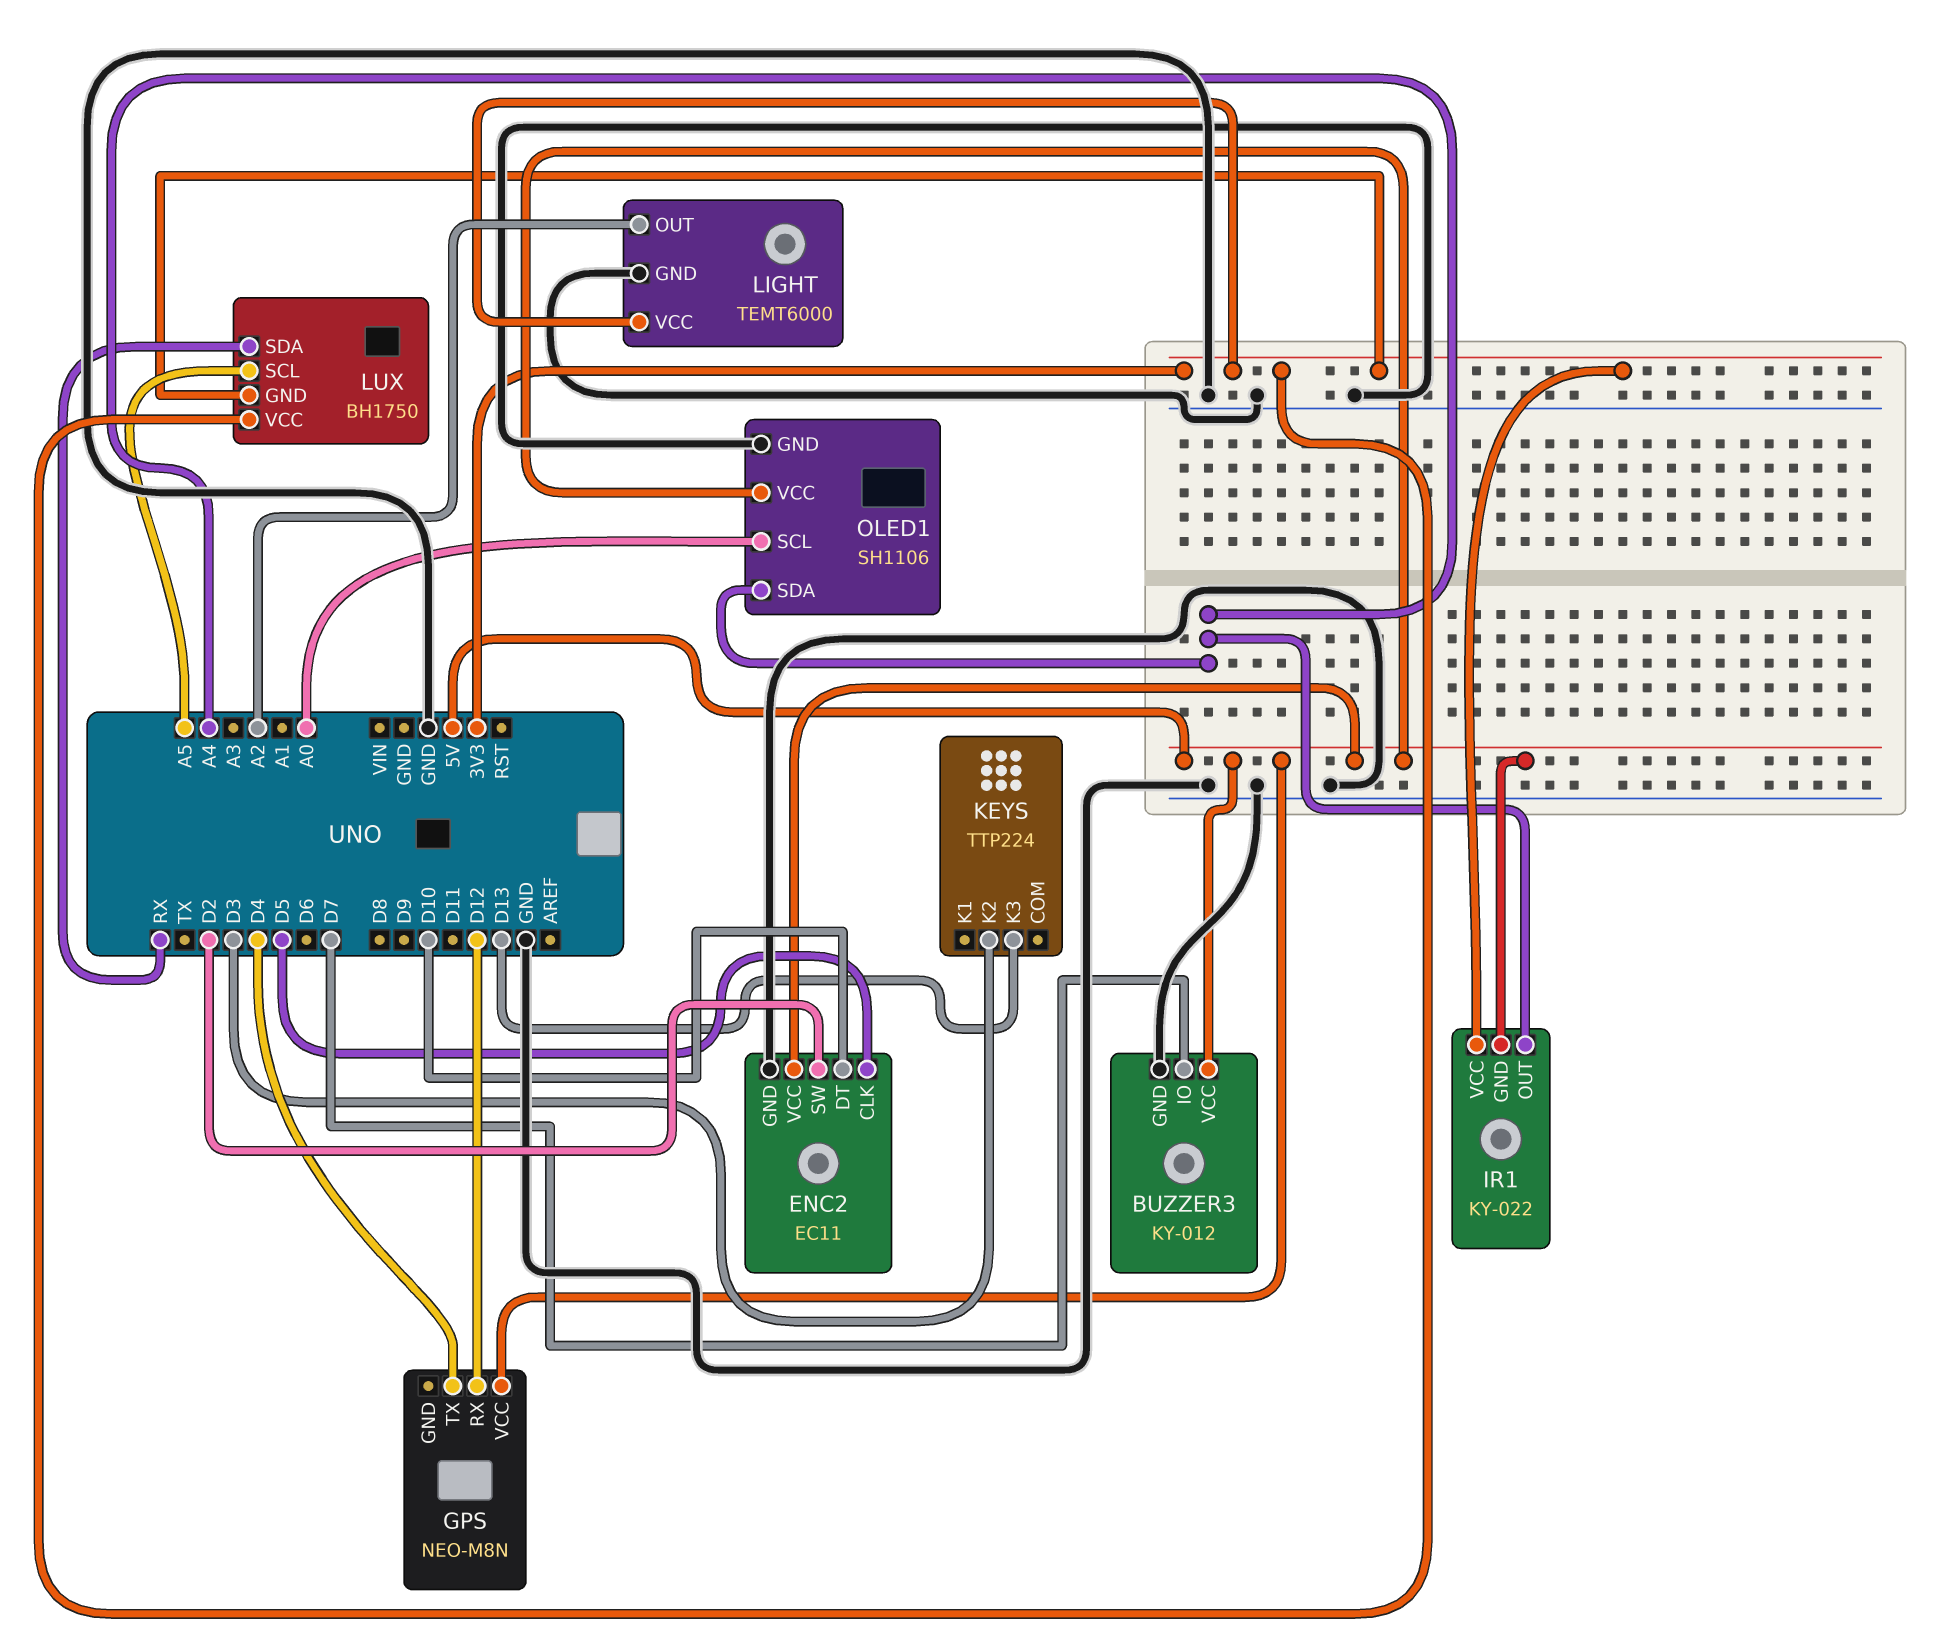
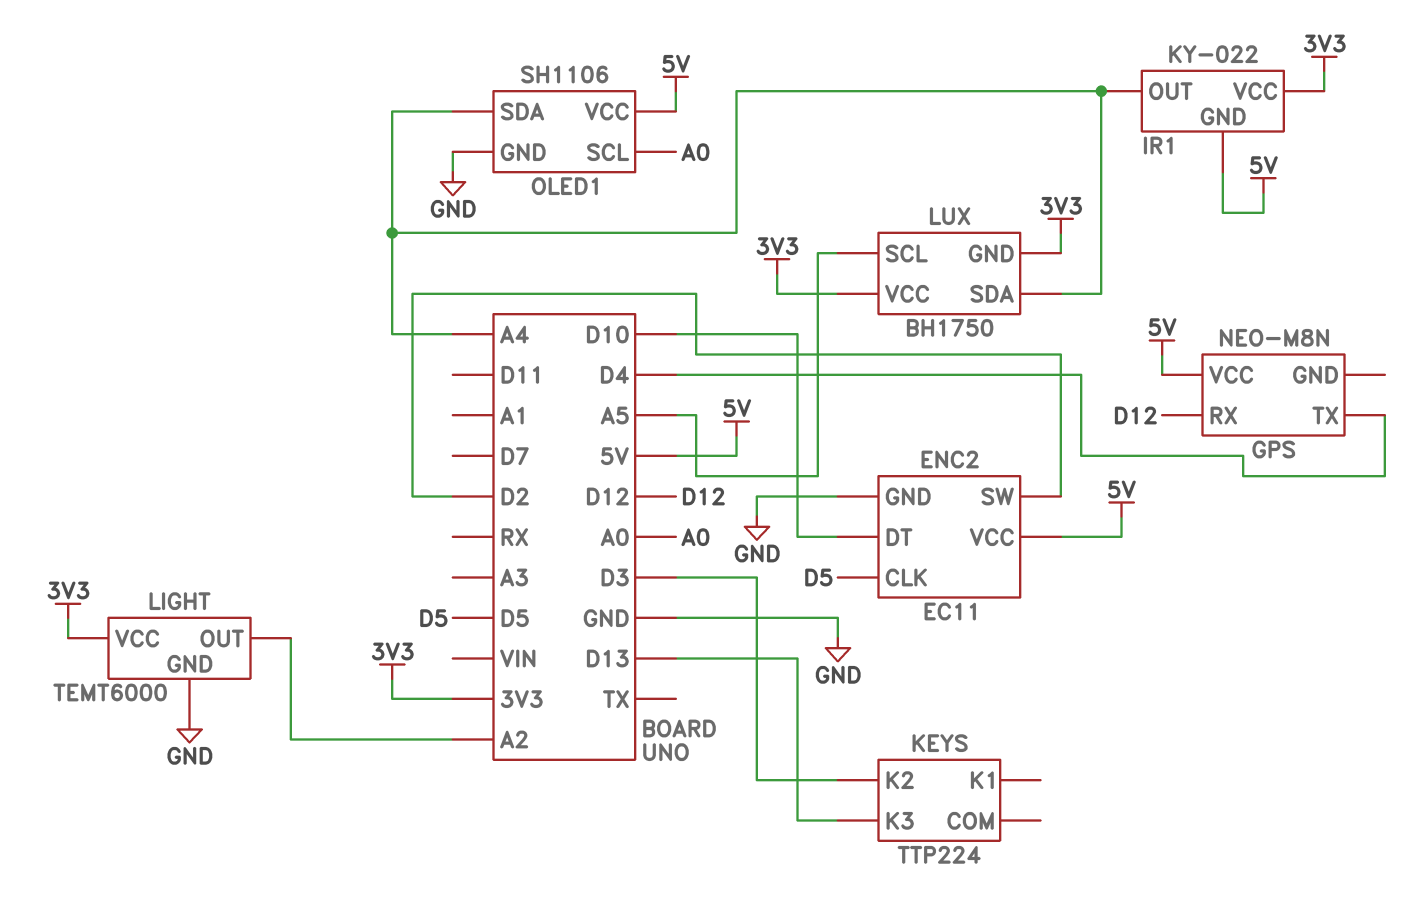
BUZZER3: KY-012 -> none
BUZZER3 pin GND: GND -> none
BUZZER3 pin IO: D7 -> none
BUZZER3 pin VCC: 5V -> none
LUX pin SDA: RX -> A4

